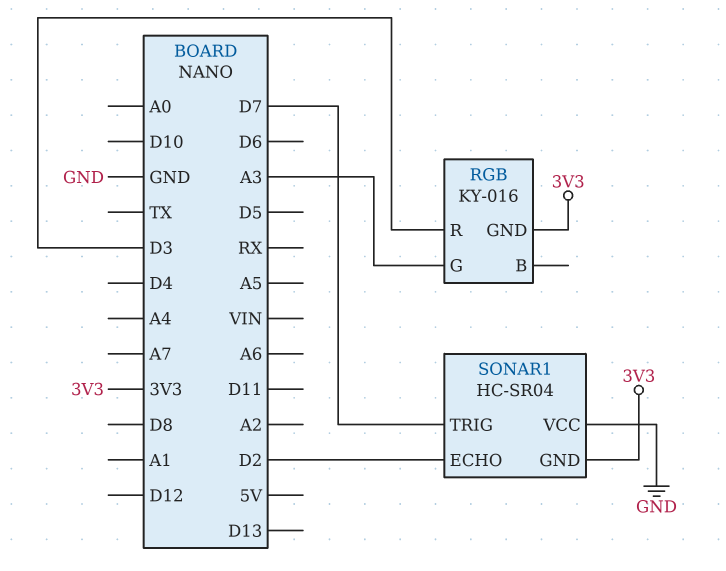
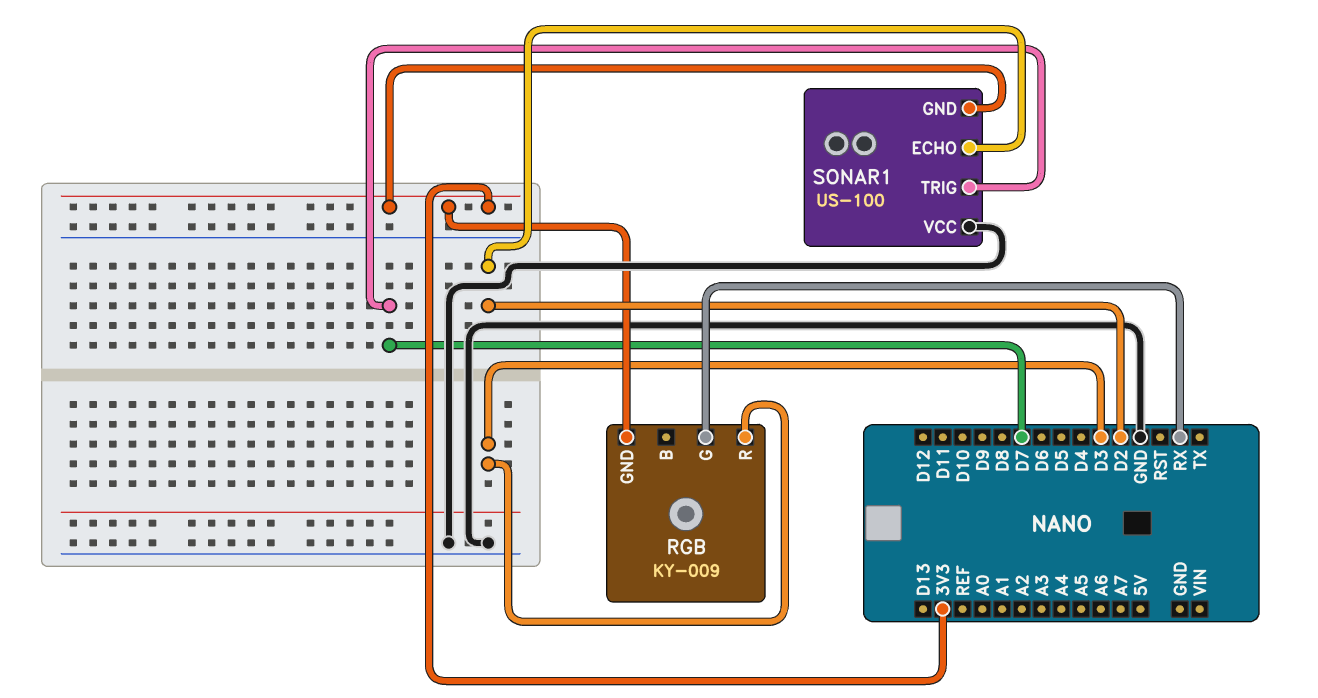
RGB: KY-016 -> KY-009
RGB pin G: A3 -> RX
SONAR1: HC-SR04 -> US-100

